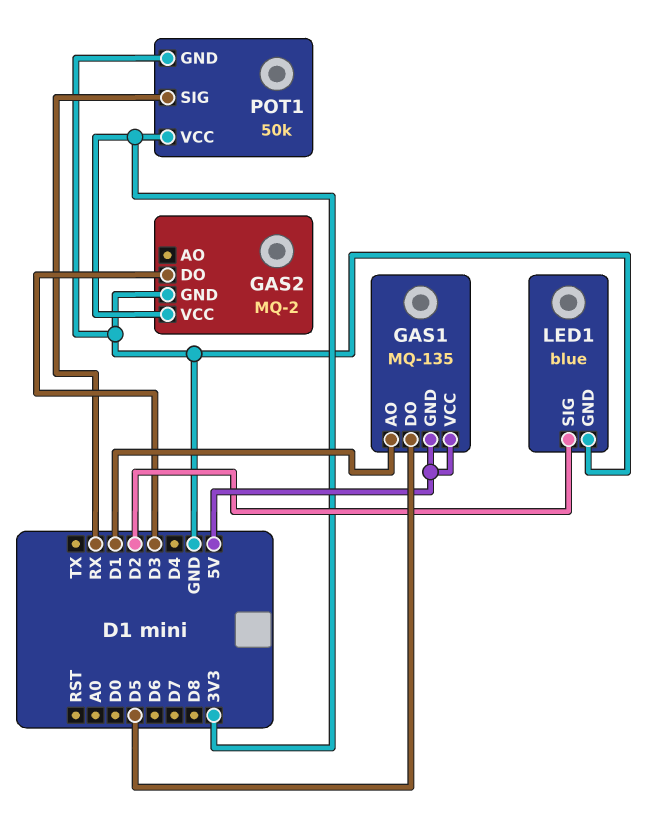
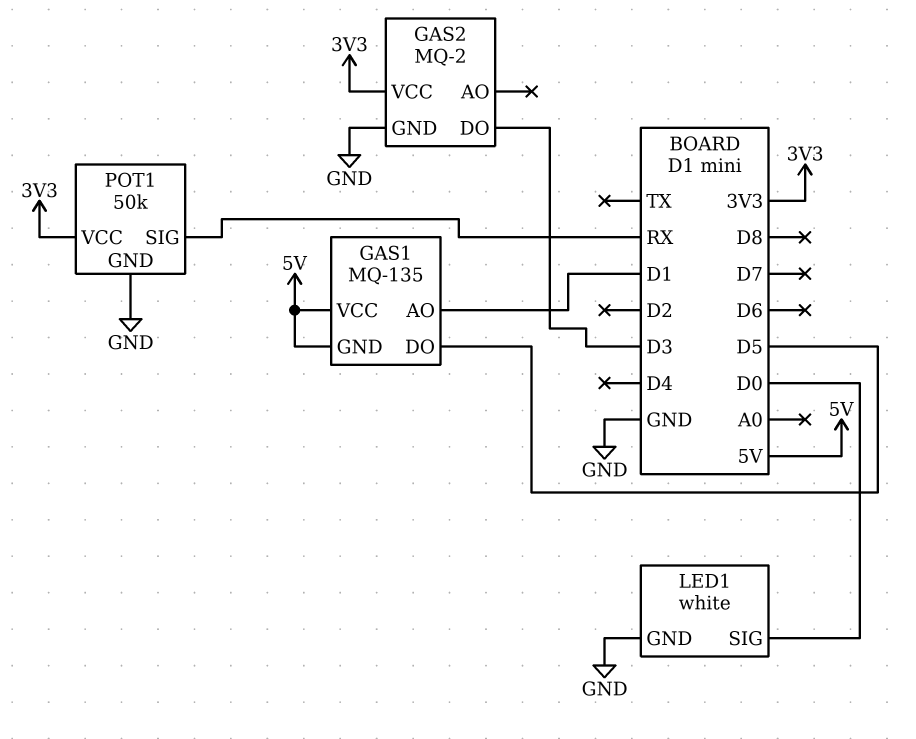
LED1: blue -> white
LED1 pin SIG: D2 -> D0

